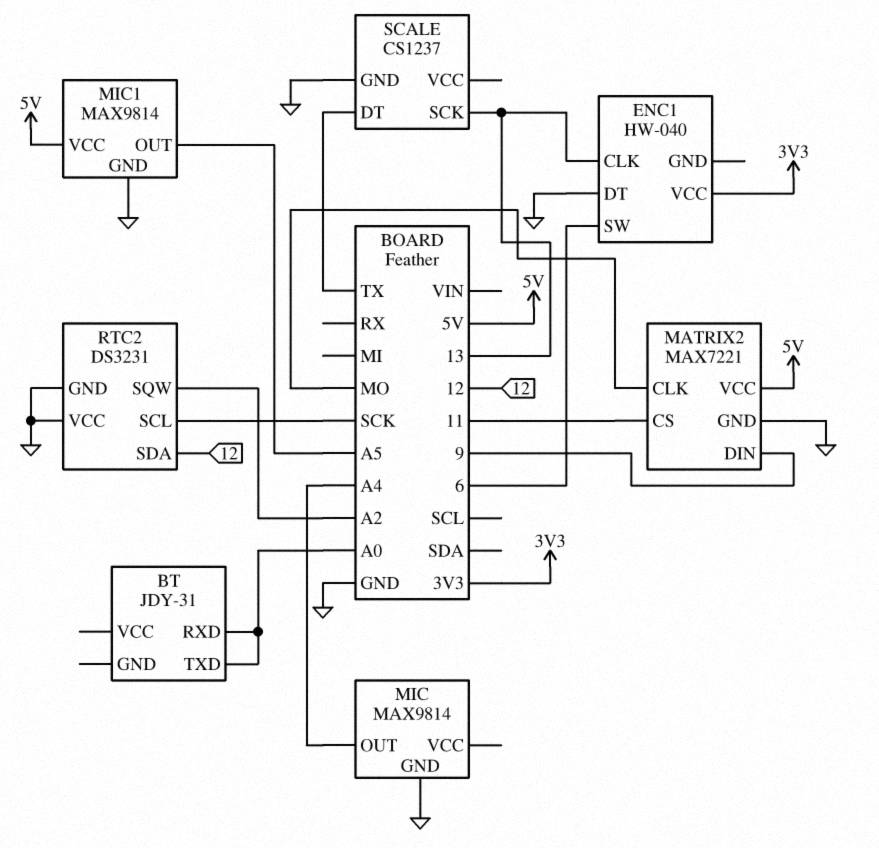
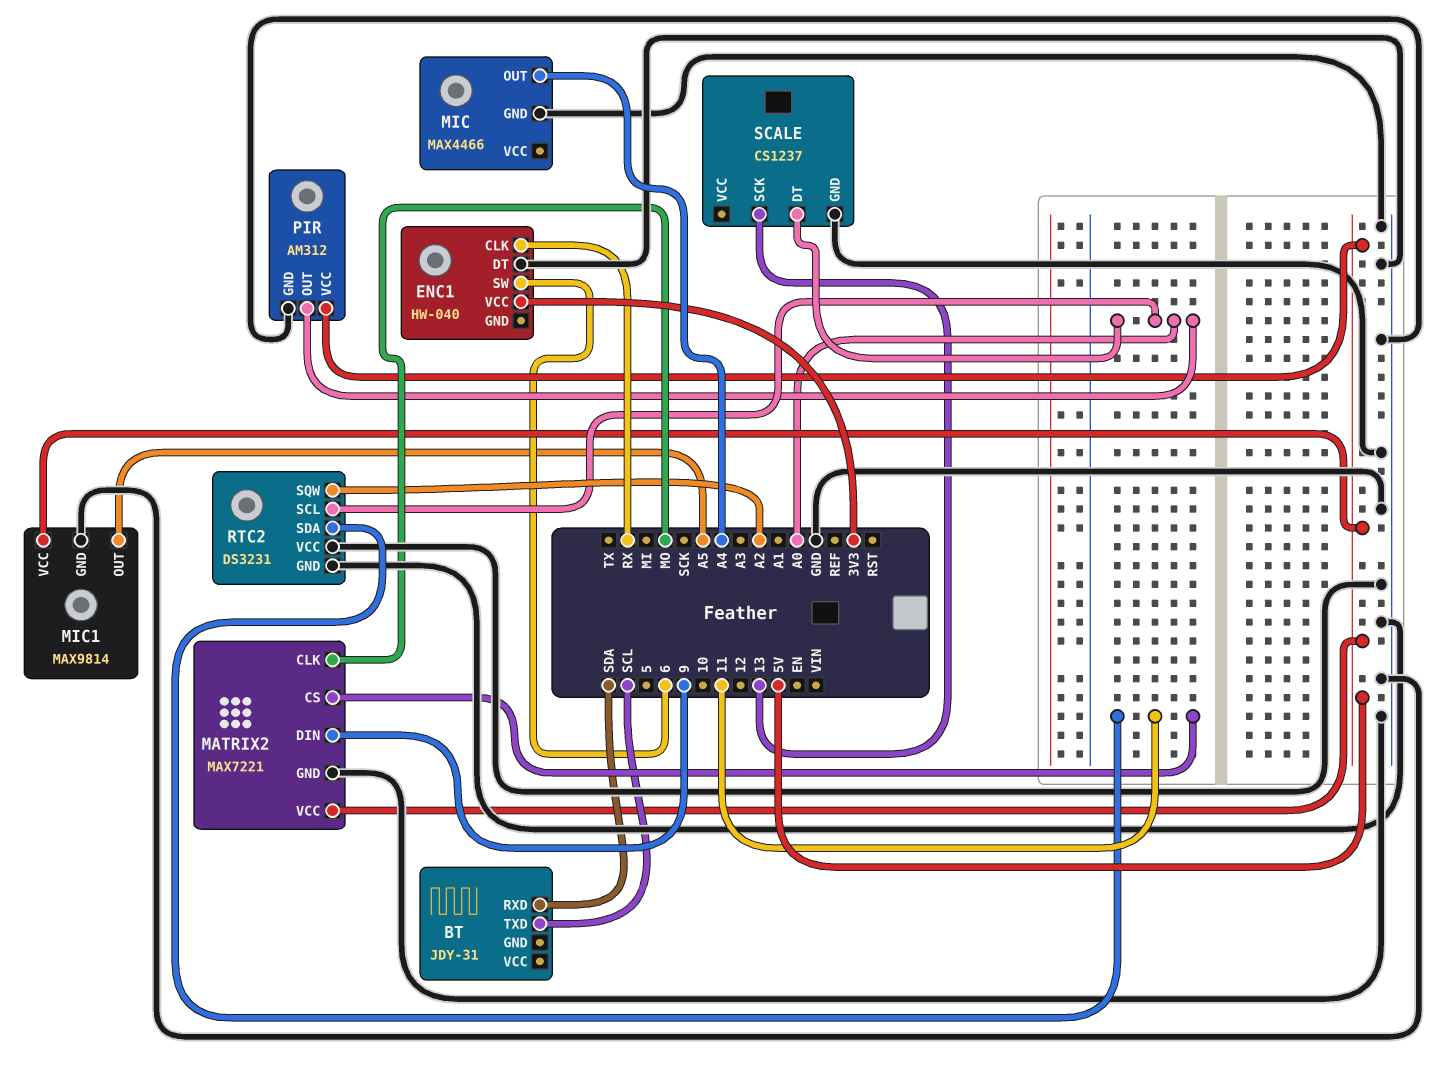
BT pin RXD: A0 -> SDA
BT pin TXD: A0 -> SCL
ENC1 pin CLK: 13 -> RX
MIC: MAX9814 -> MAX4466
PIR: none -> AM312
PIR pin GND: none -> GND
PIR pin OUT: none -> A0
PIR pin VCC: none -> 5V
RTC2 pin SCL: SCK -> A0
RTC2 pin SDA: 12 -> 11
SCALE pin DT: TX -> A0

